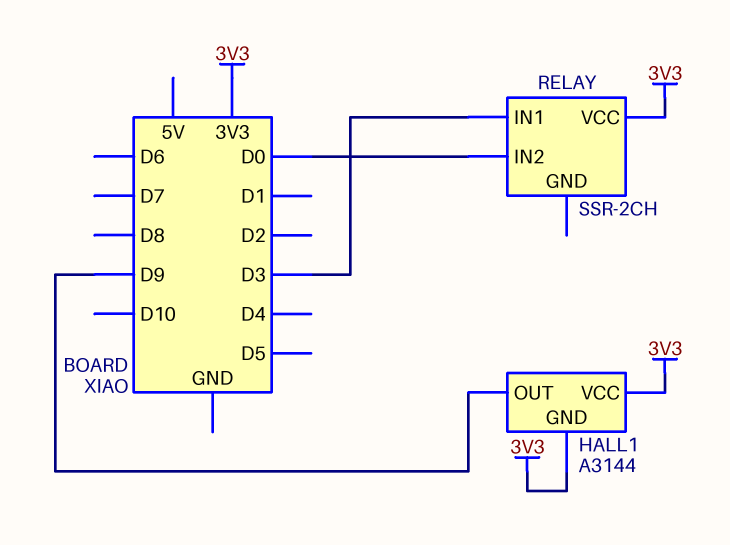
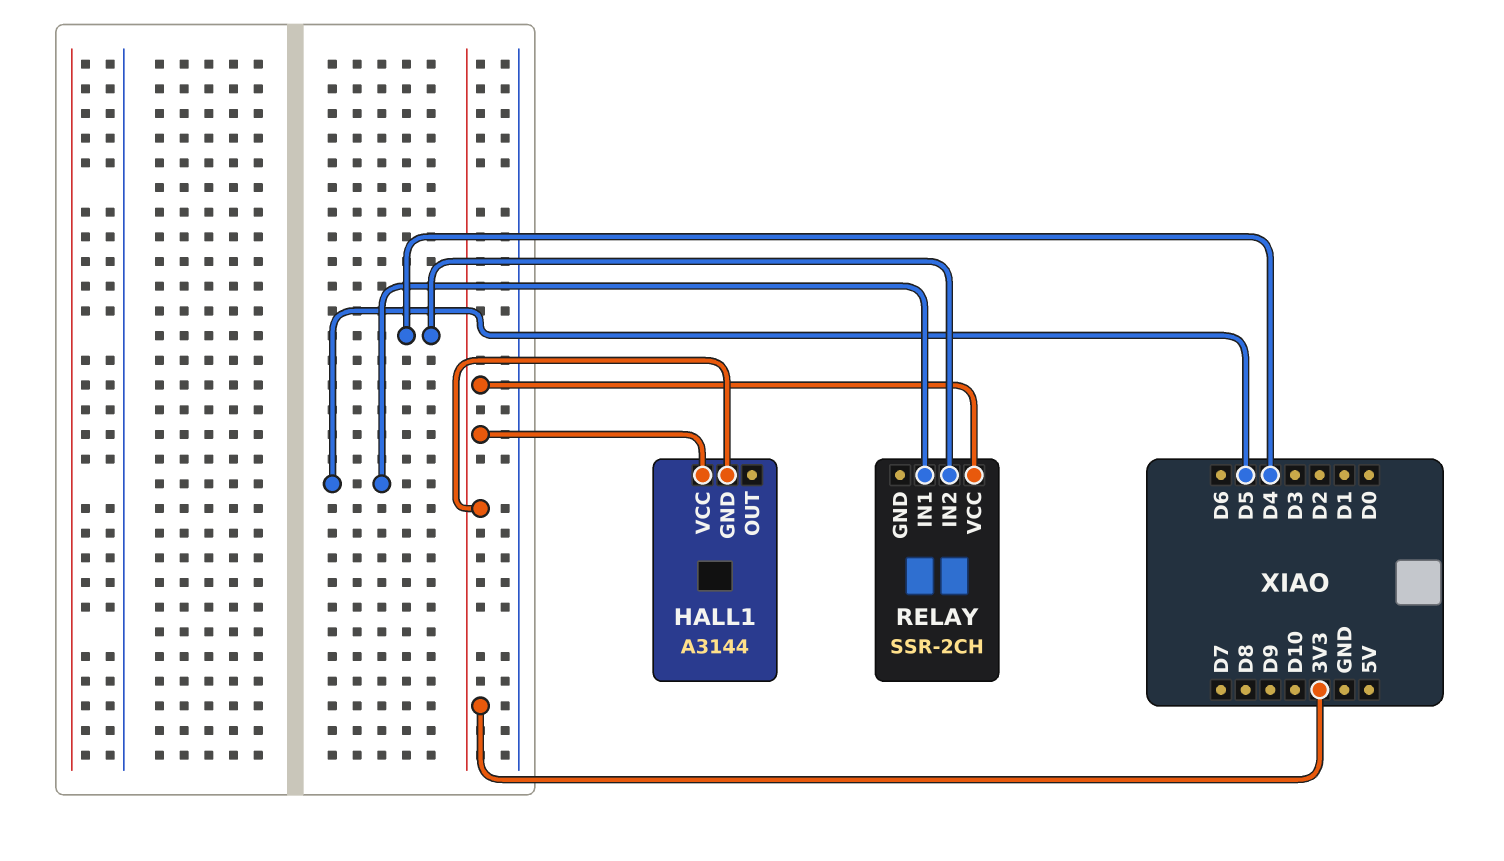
HALL1 pin OUT: D9 -> none
RELAY pin IN1: D3 -> D5
RELAY pin IN2: D0 -> D4

